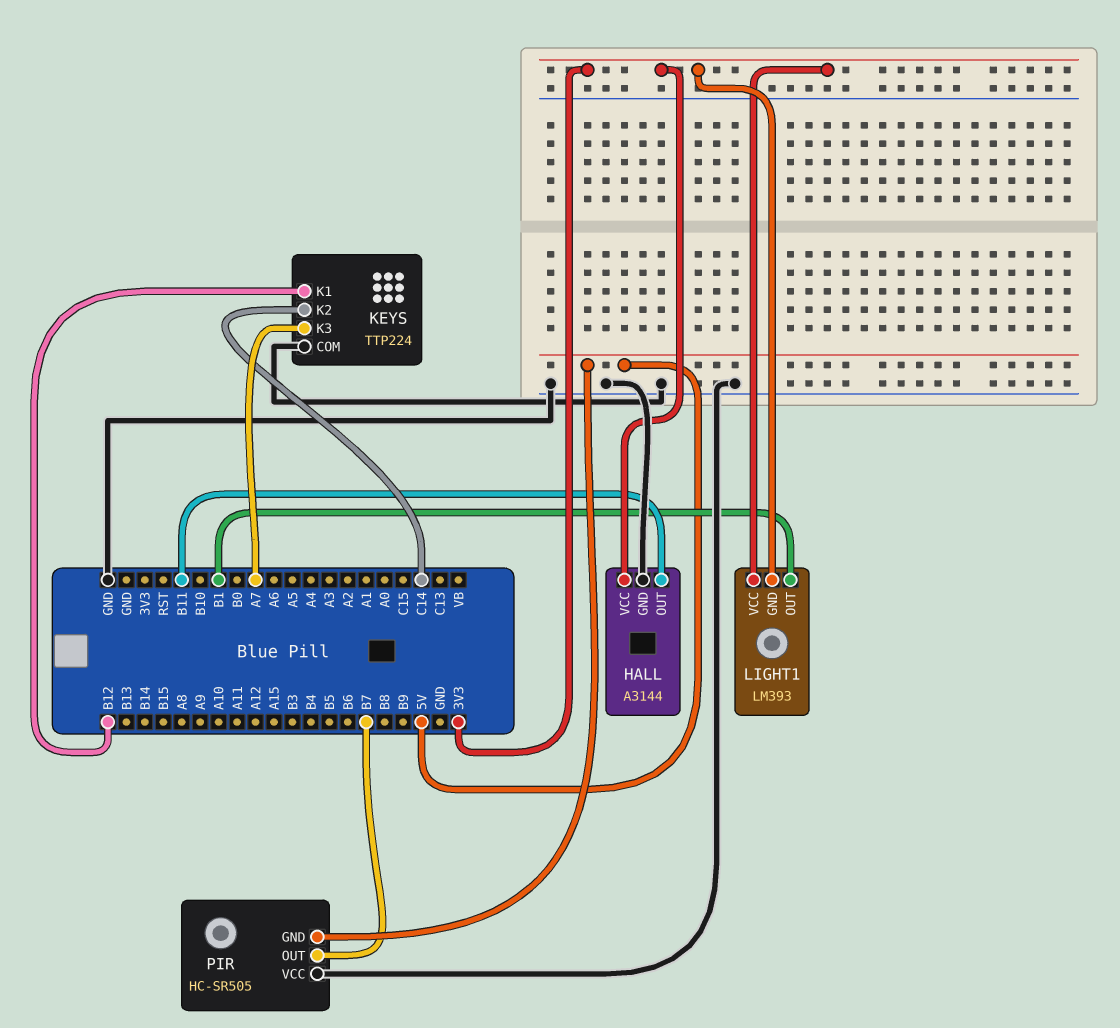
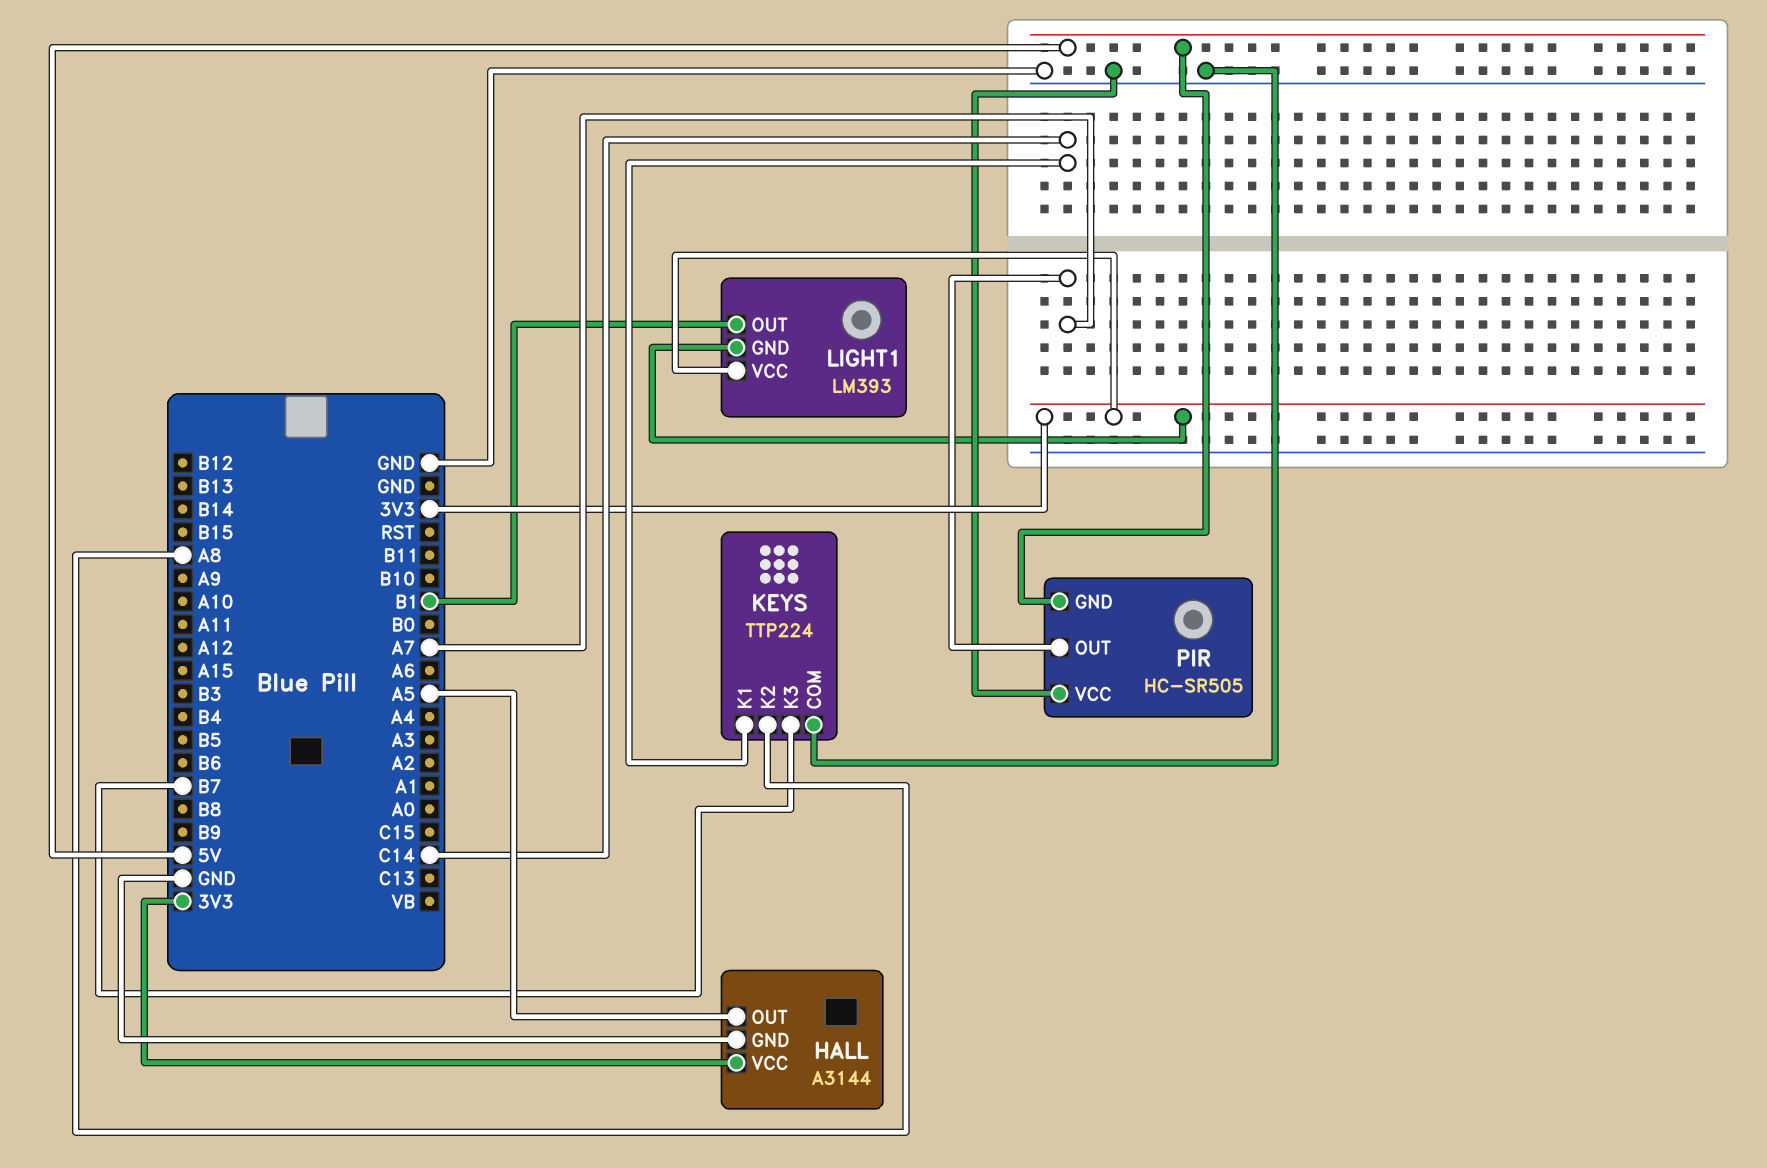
HALL pin OUT: B11 -> A5
KEYS pin K1: B12 -> C14
KEYS pin K2: C14 -> A8
KEYS pin K3: A7 -> B7
PIR pin OUT: B7 -> A7

